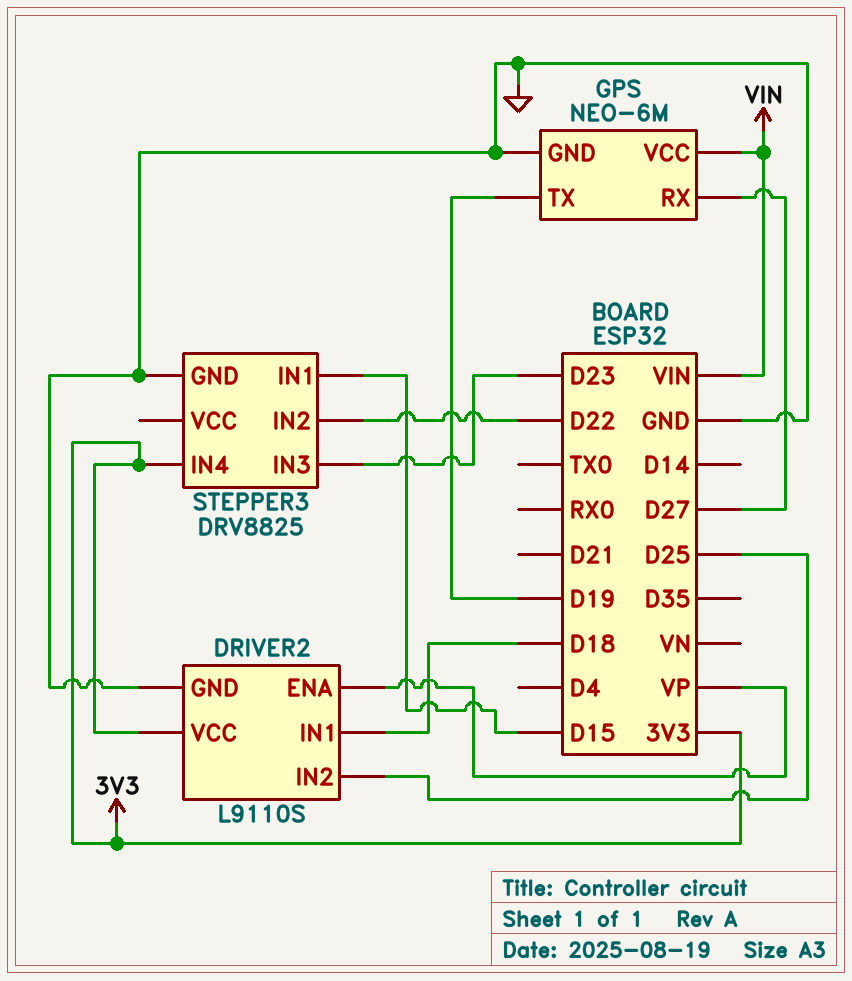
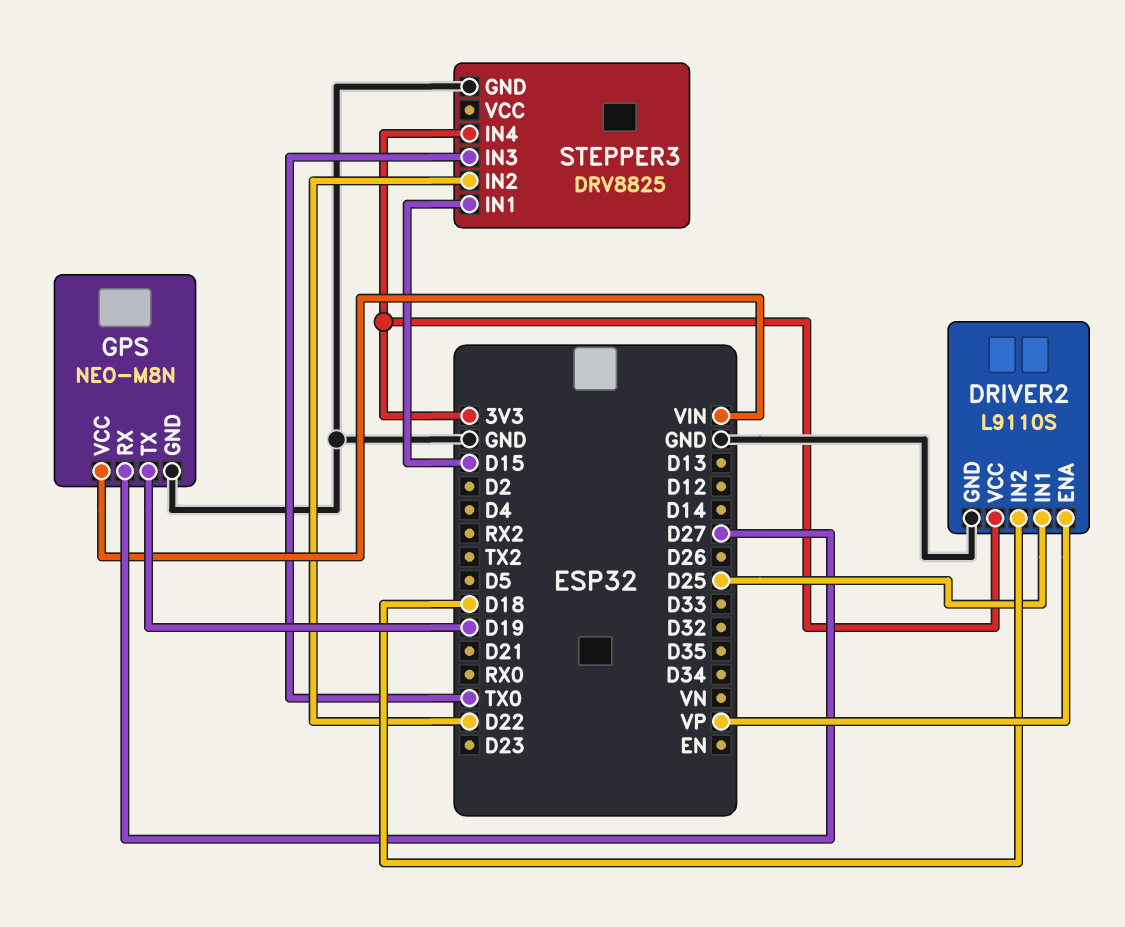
DRIVER2 pin IN1: D18 -> D25
DRIVER2 pin IN2: D25 -> D18
GPS: NEO-6M -> NEO-M8N
STEPPER3 pin IN3: D23 -> TX0

